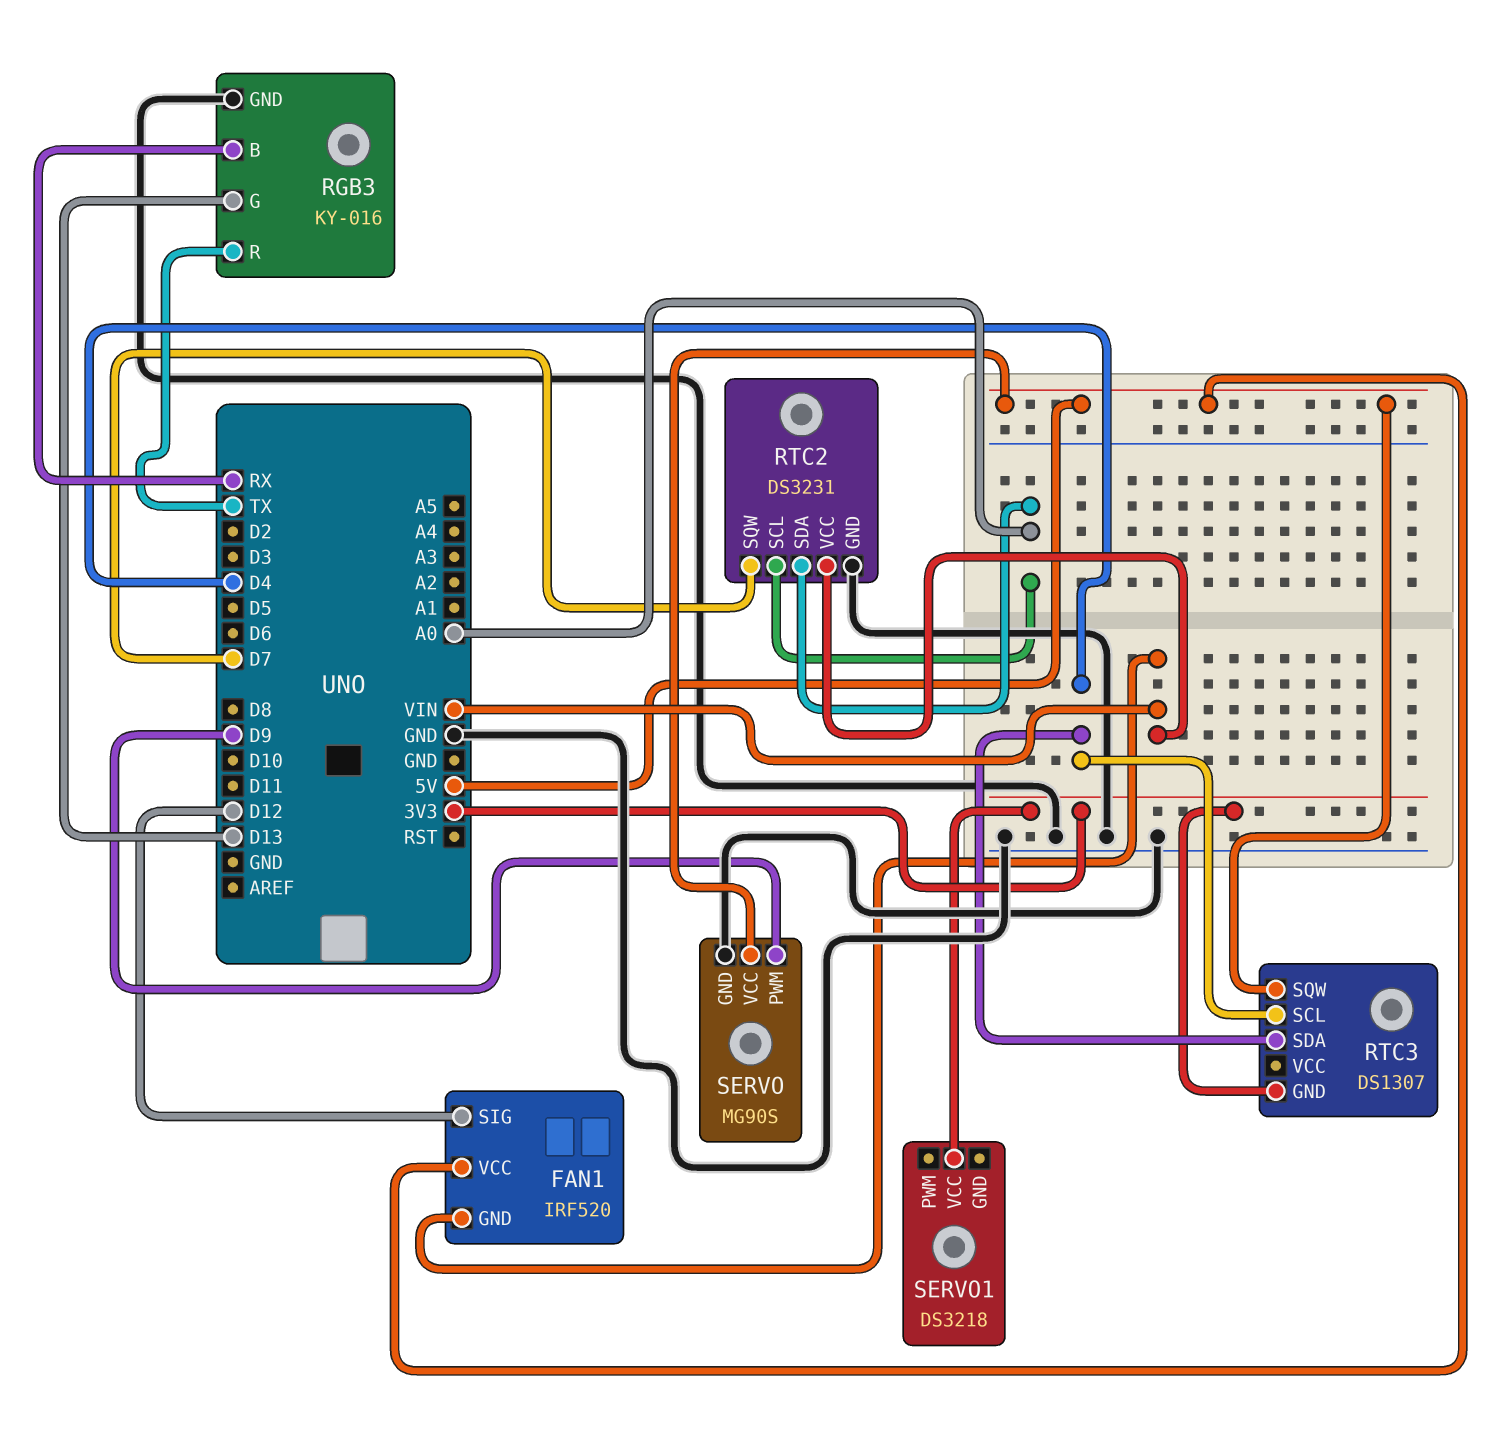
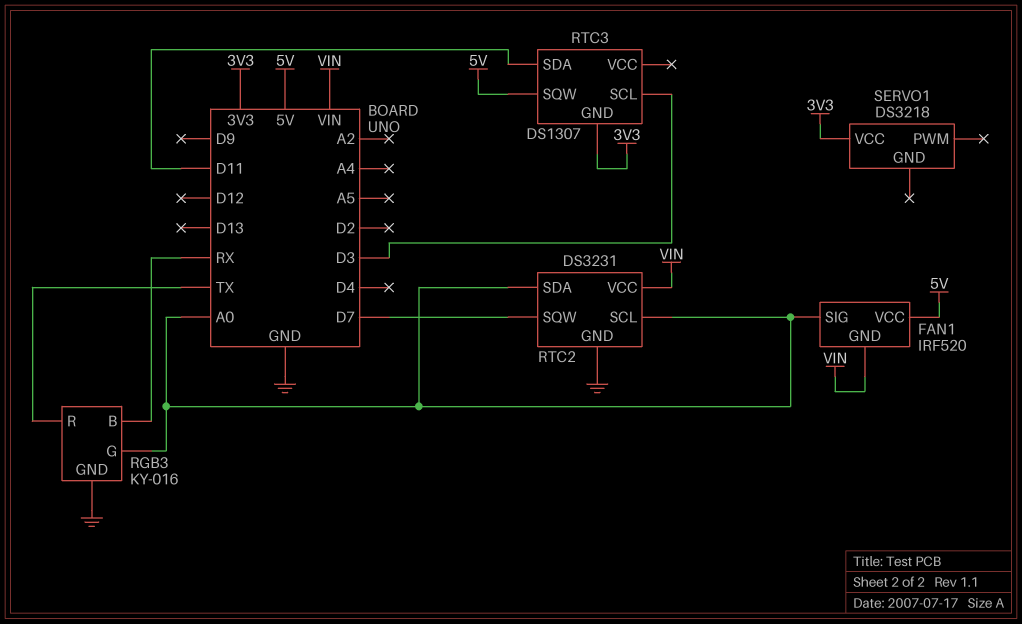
FAN1 pin SIG: D12 -> A0
RGB3 pin G: D13 -> A0
RTC3 pin SCL: D4 -> D3
RTC3 pin SDA: D4 -> D11
SERVO: MG90S -> none
SERVO pin GND: GND -> none
SERVO pin PWM: D9 -> none
SERVO pin VCC: 5V -> none

